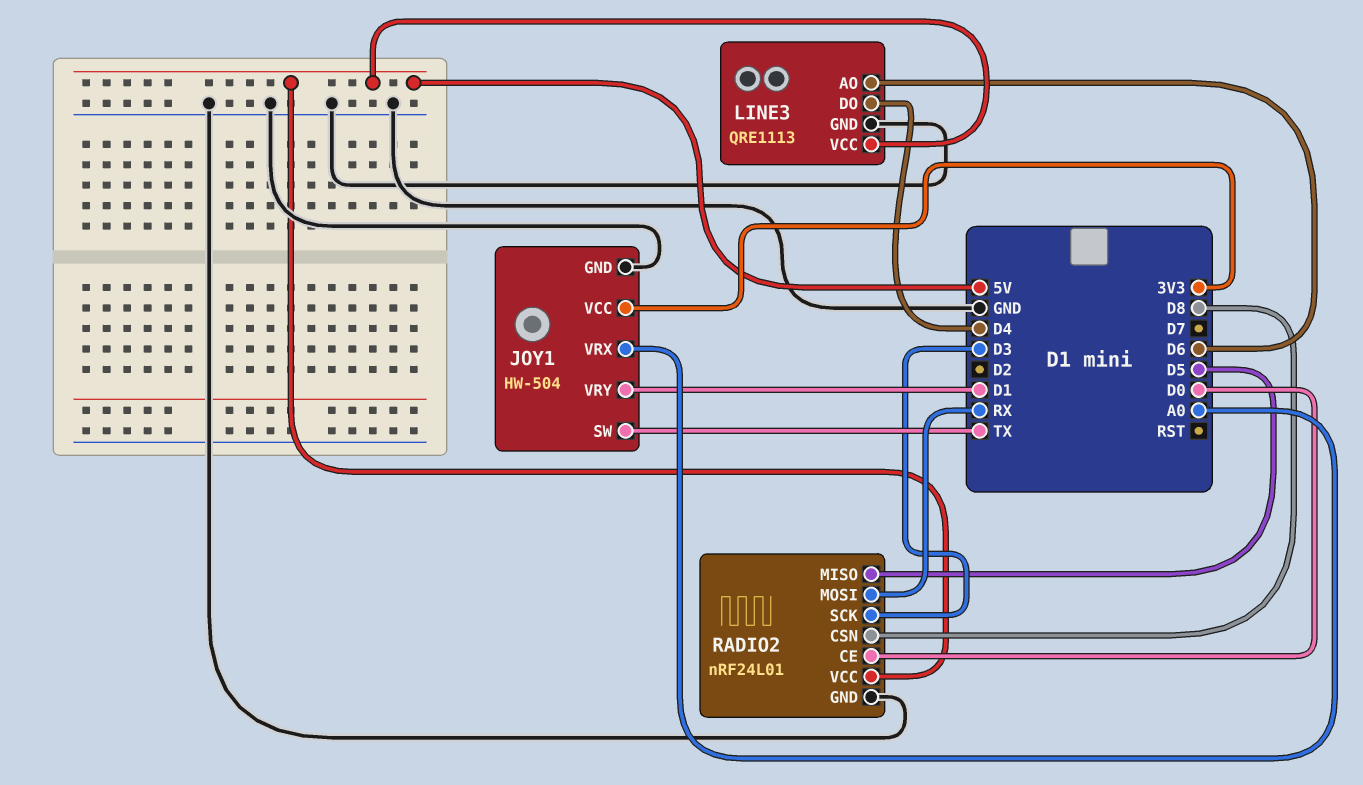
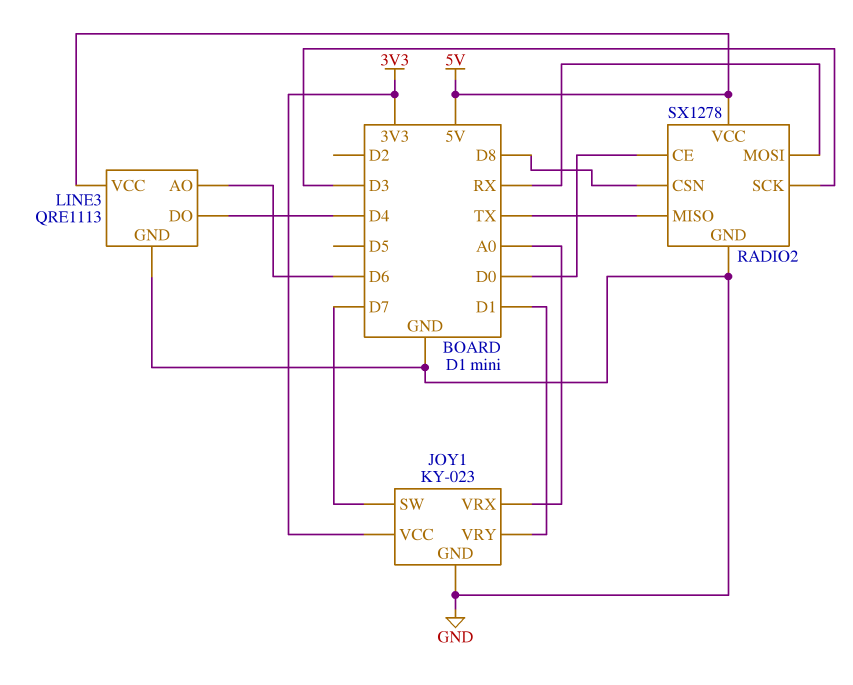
JOY1: HW-504 -> KY-023
JOY1 pin SW: TX -> D7
RADIO2: nRF24L01 -> SX1278
RADIO2 pin MISO: D5 -> TX

